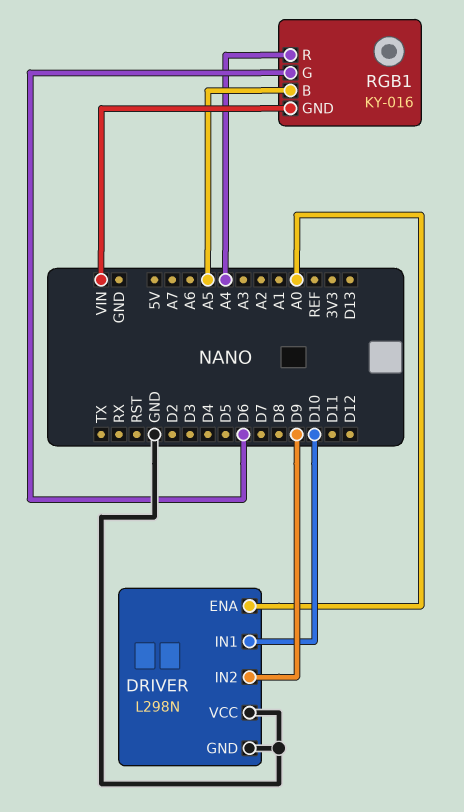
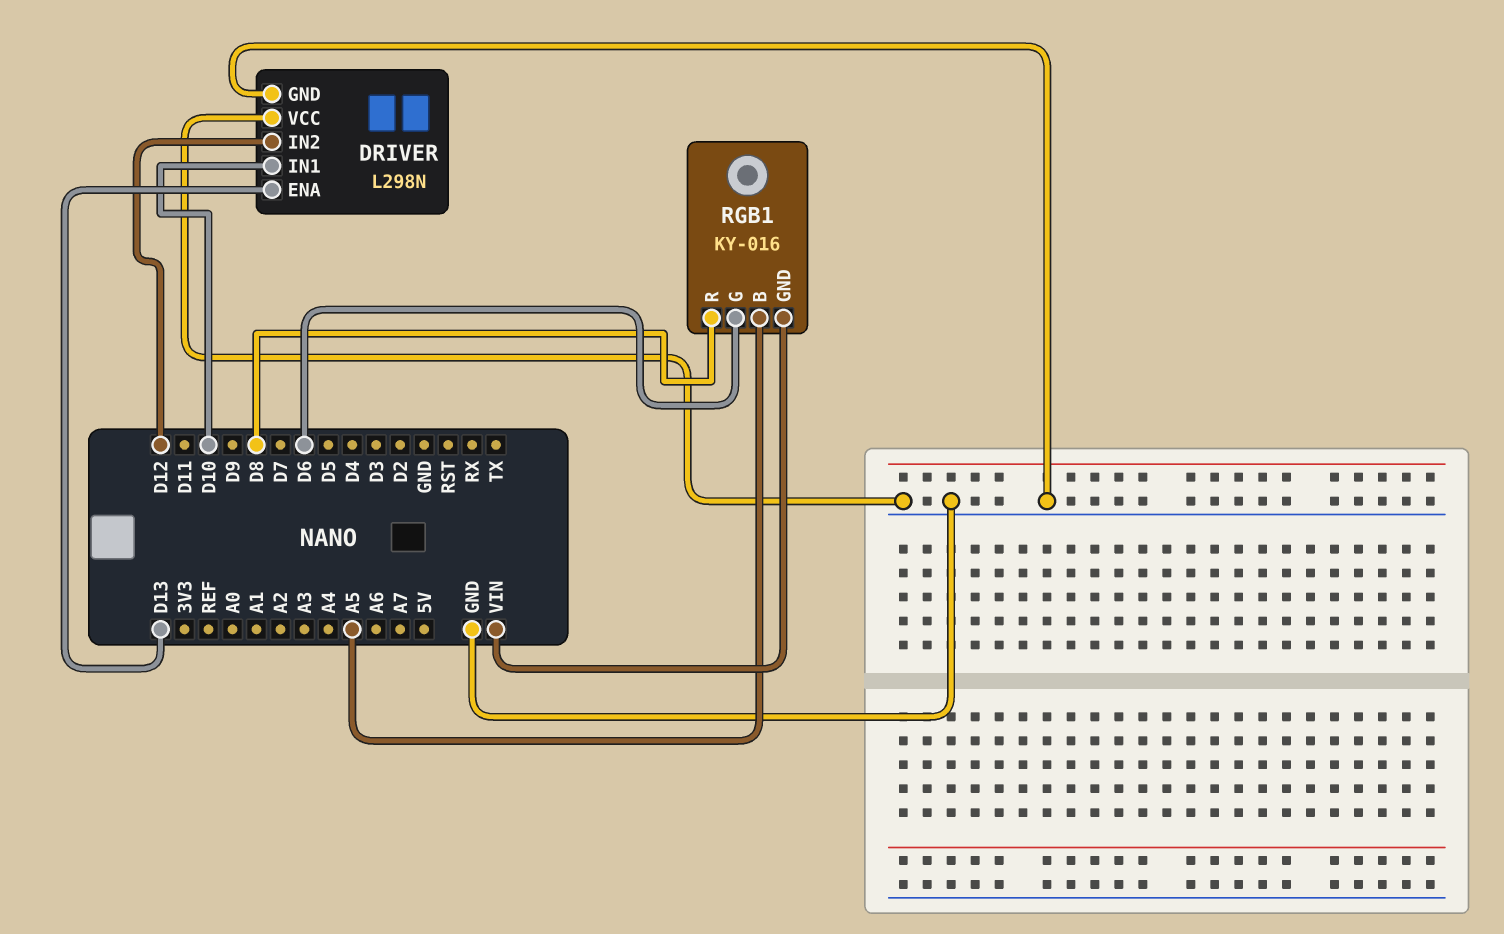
DRIVER pin ENA: A0 -> D13
DRIVER pin IN2: D9 -> D12
RGB1 pin R: A4 -> D8

